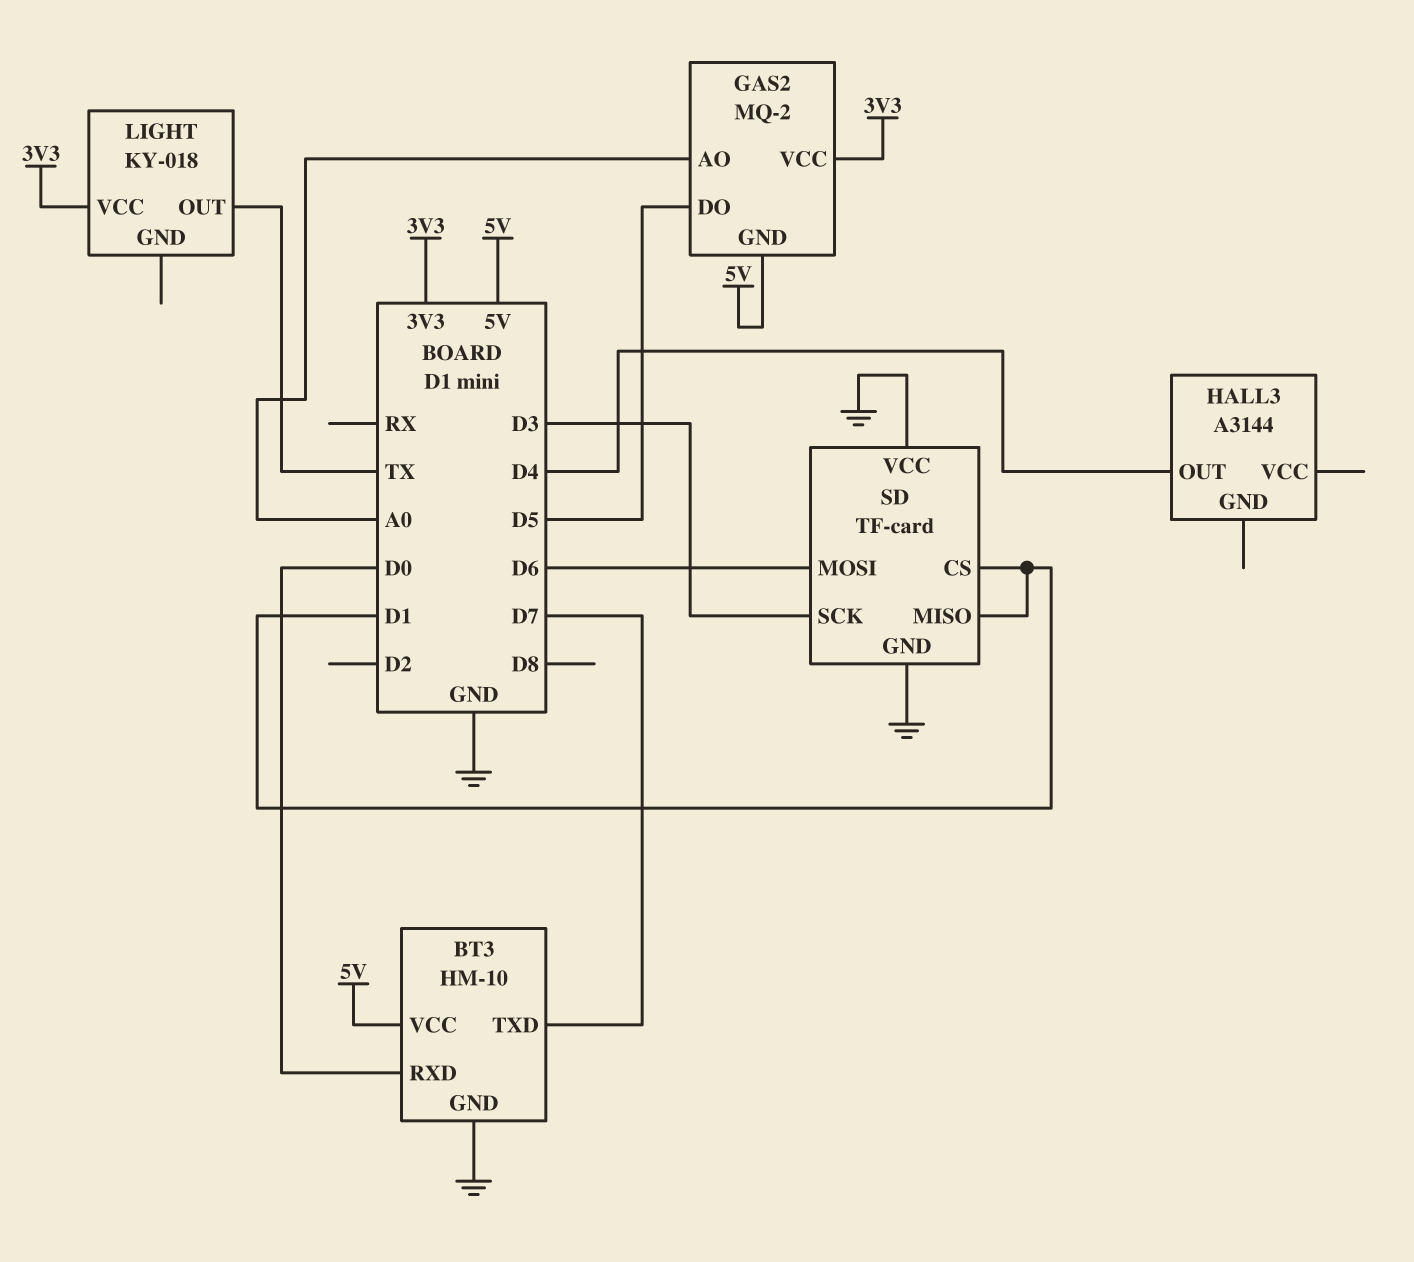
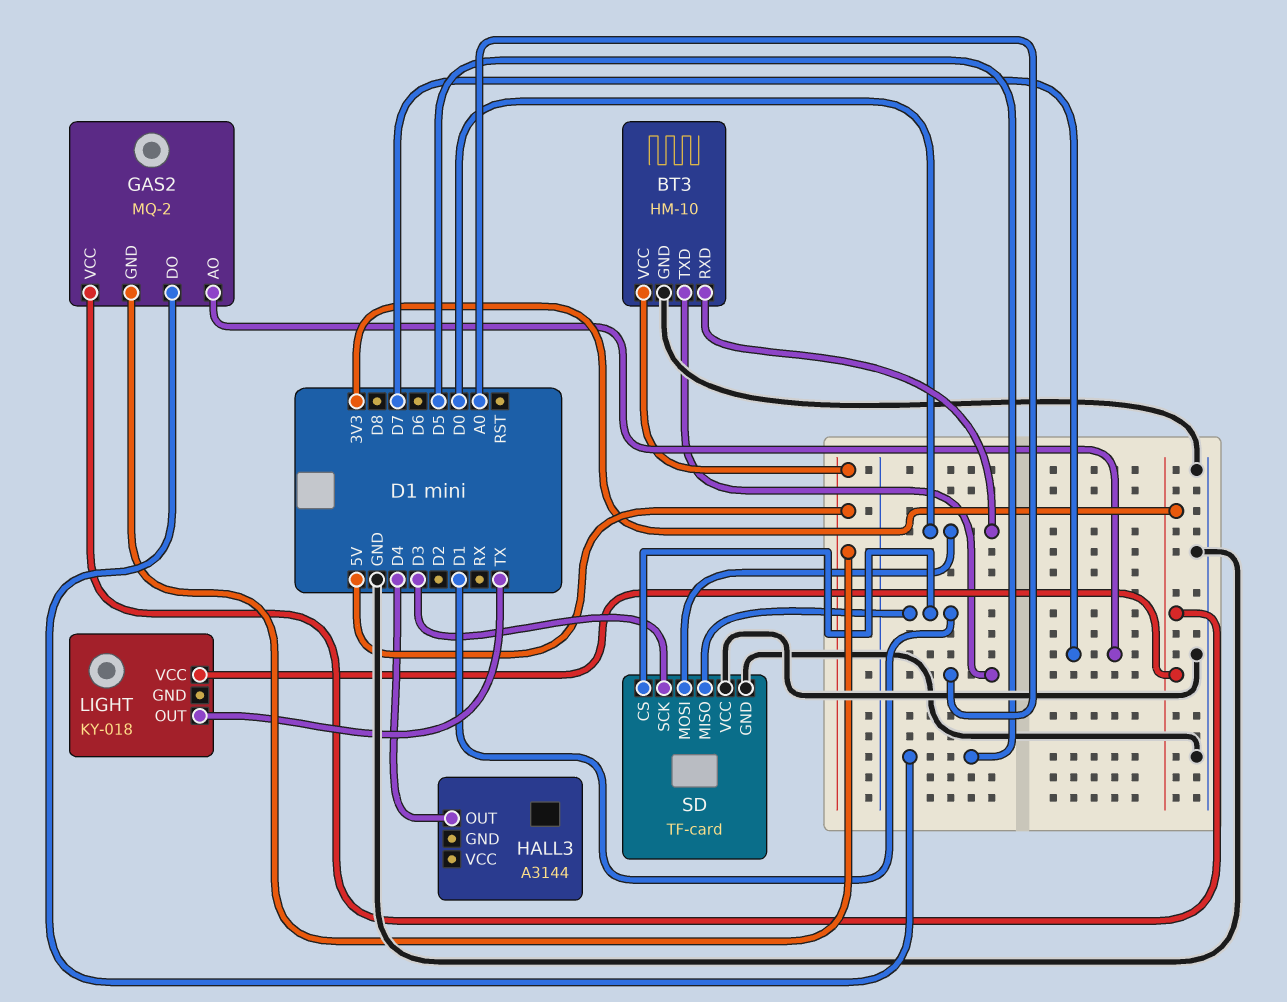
BT3 pin TXD: D7 -> A0
GAS2 pin AO: A0 -> D7
SD pin MOSI: D6 -> D0

